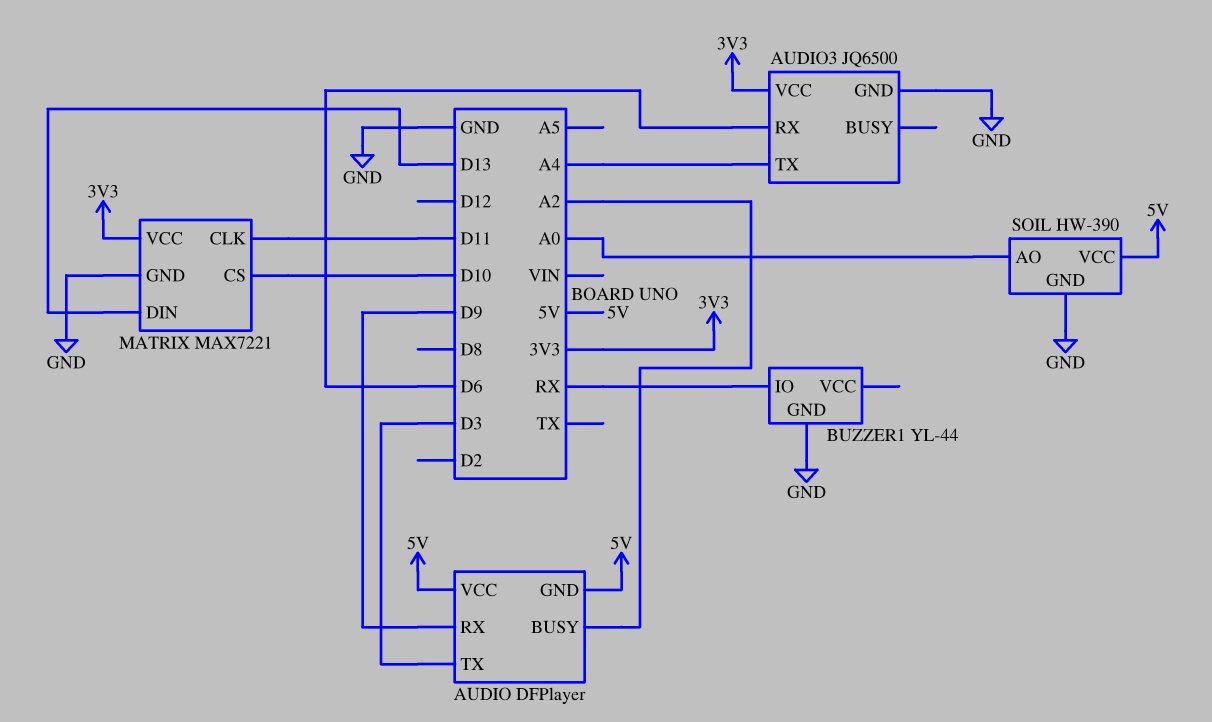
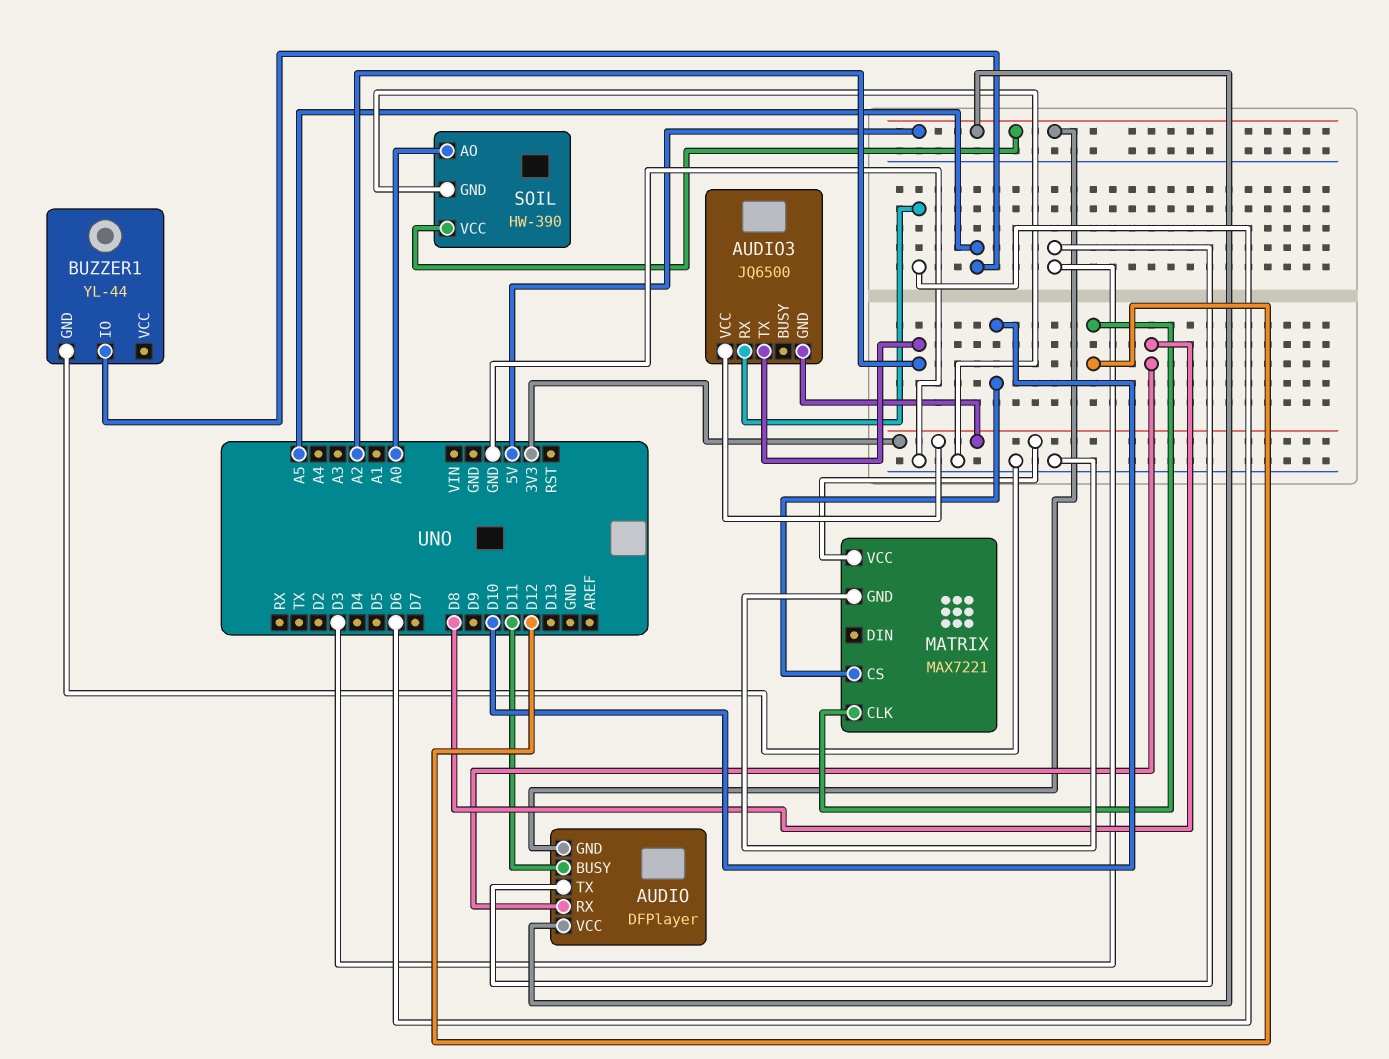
AUDIO pin BUSY: A2 -> D11
AUDIO pin RX: D9 -> D8
AUDIO3 pin GND: GND -> 3V3
AUDIO3 pin TX: A4 -> A2
BUZZER1 pin IO: RX -> A5
MATRIX pin CLK: D11 -> D12
MATRIX pin DIN: D13 -> none

